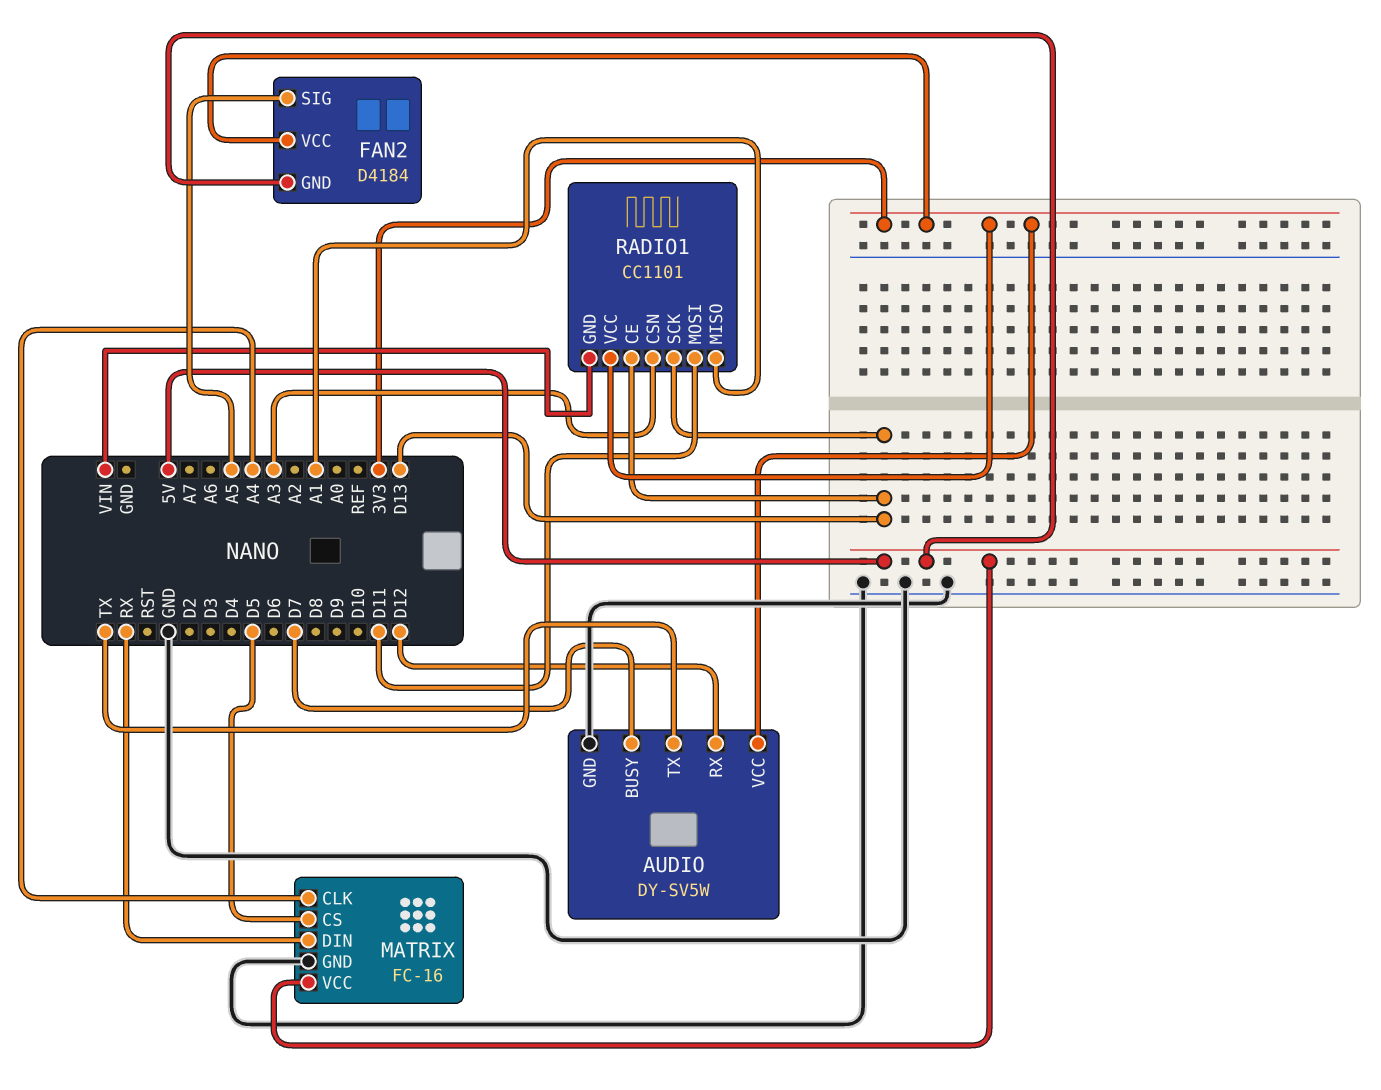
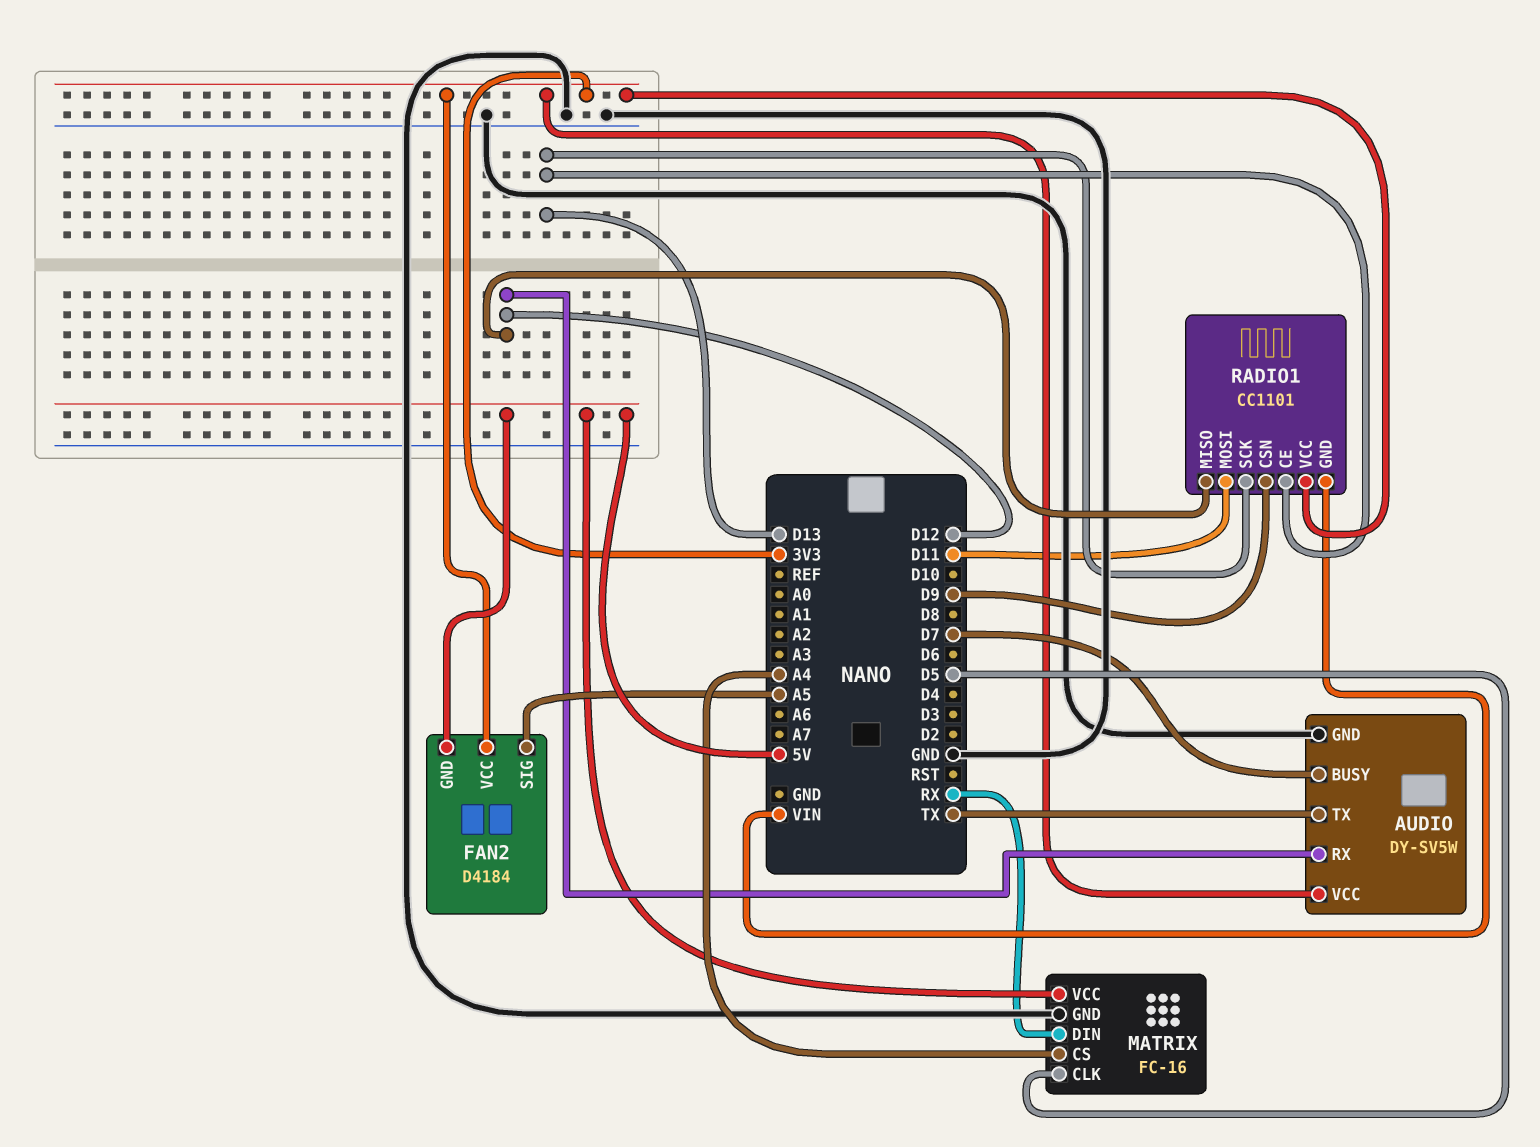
MATRIX pin CLK: A4 -> D5
MATRIX pin CS: D5 -> A4
RADIO1 pin CSN: A3 -> D9
RADIO1 pin MISO: A1 -> D12

